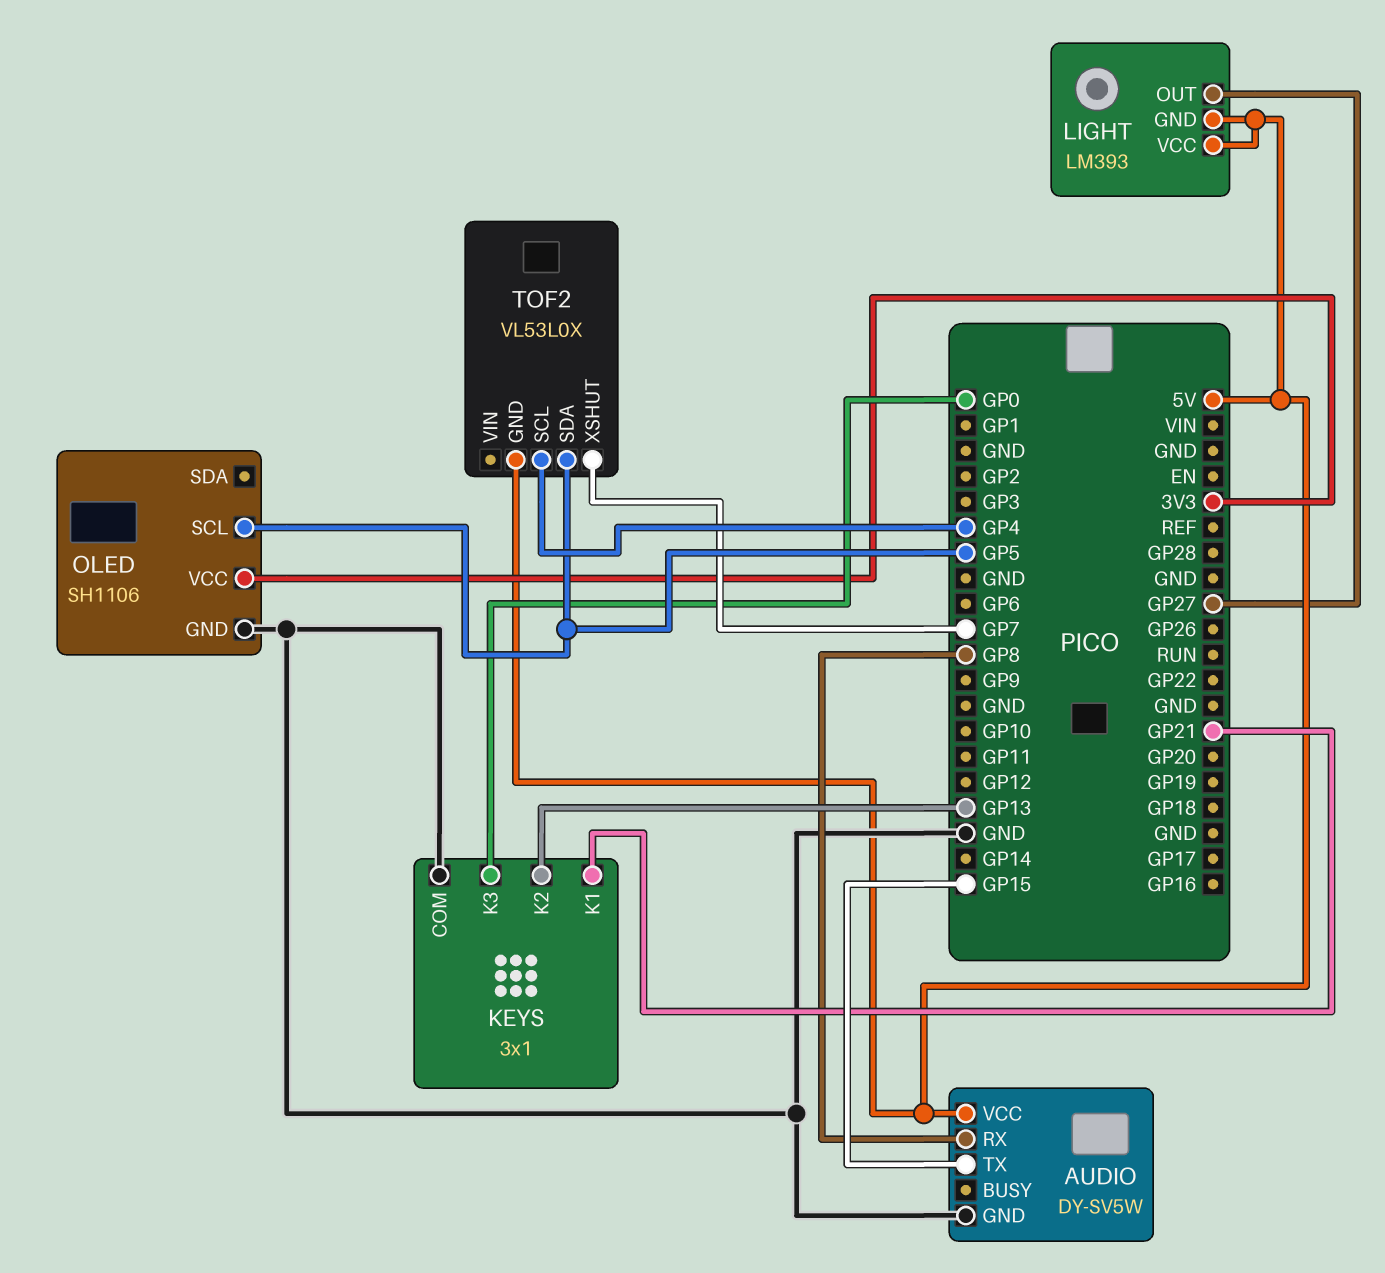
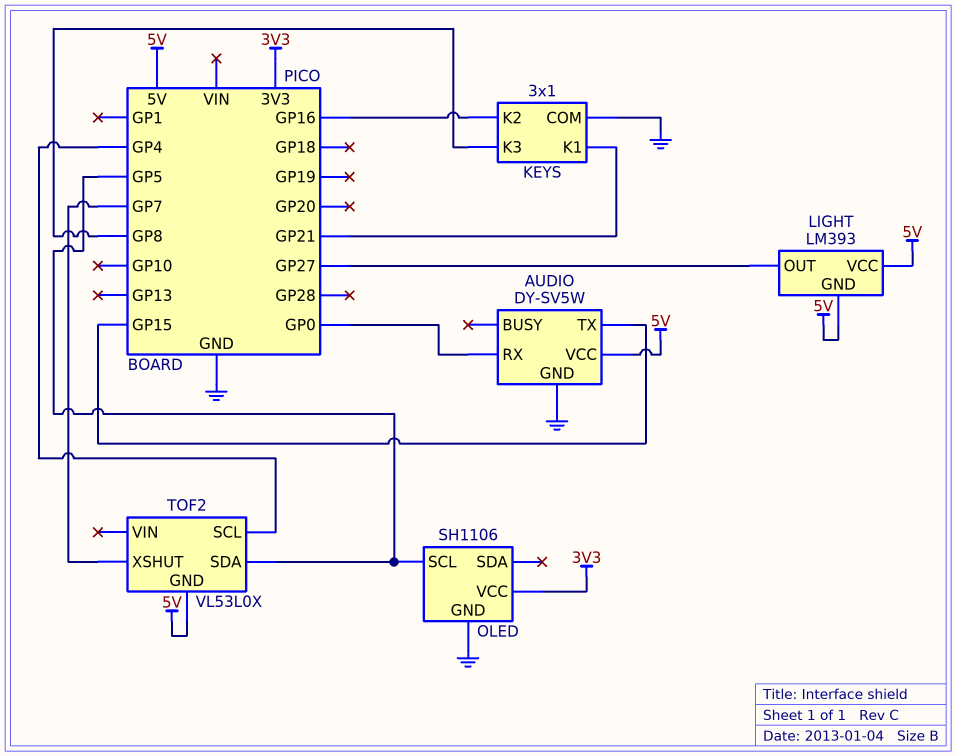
AUDIO pin RX: GP8 -> GP0
KEYS pin K2: GP13 -> GP16
KEYS pin K3: GP0 -> GP8

